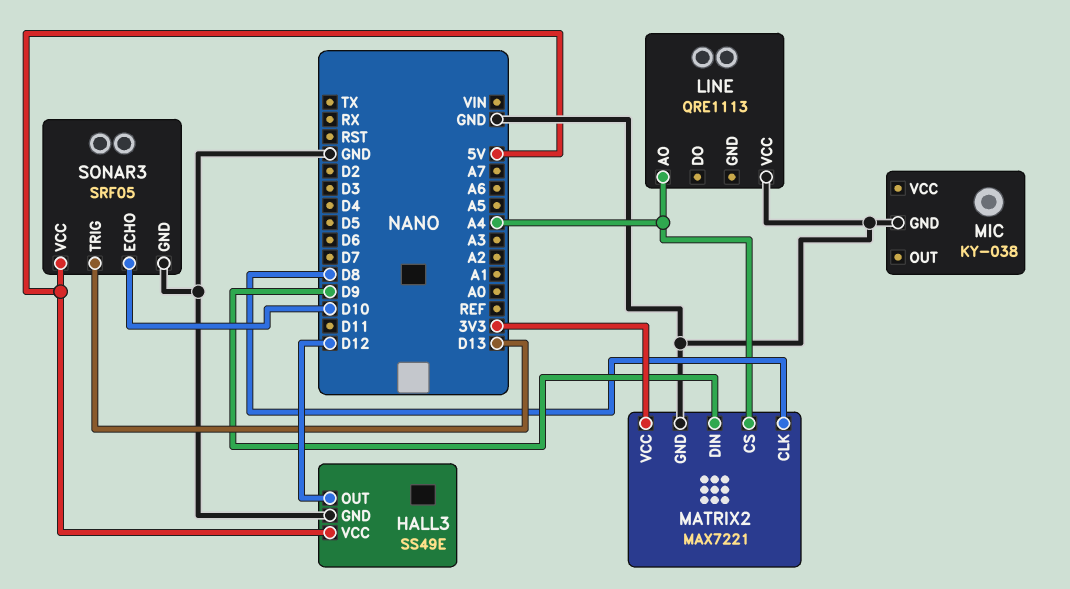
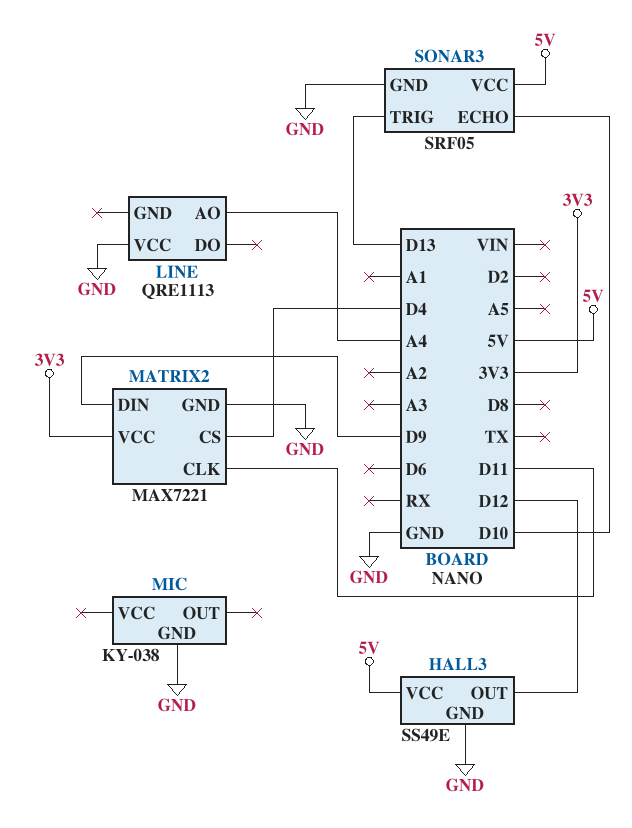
MATRIX2 pin CLK: D8 -> D11
MATRIX2 pin CS: A4 -> D4

